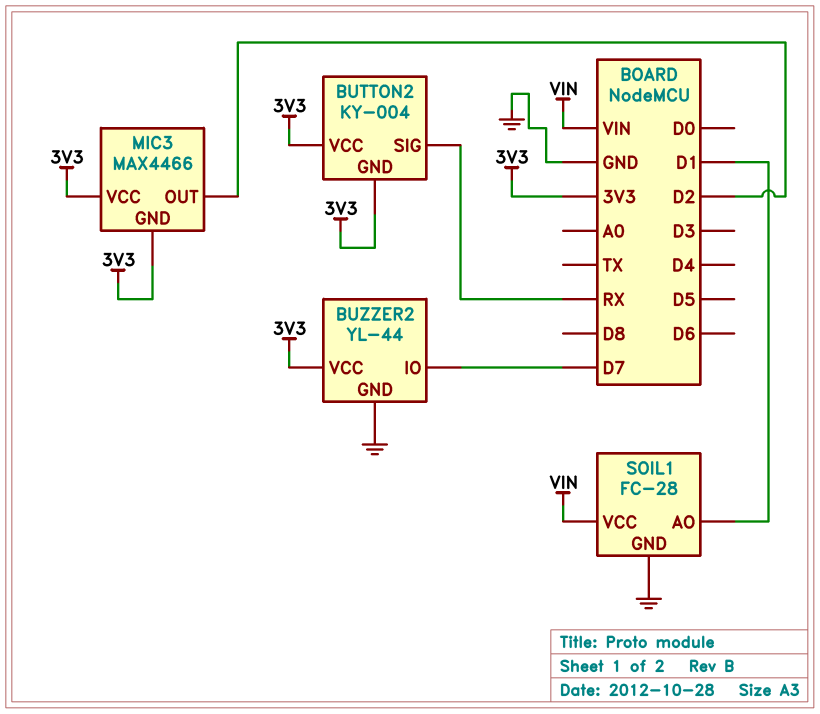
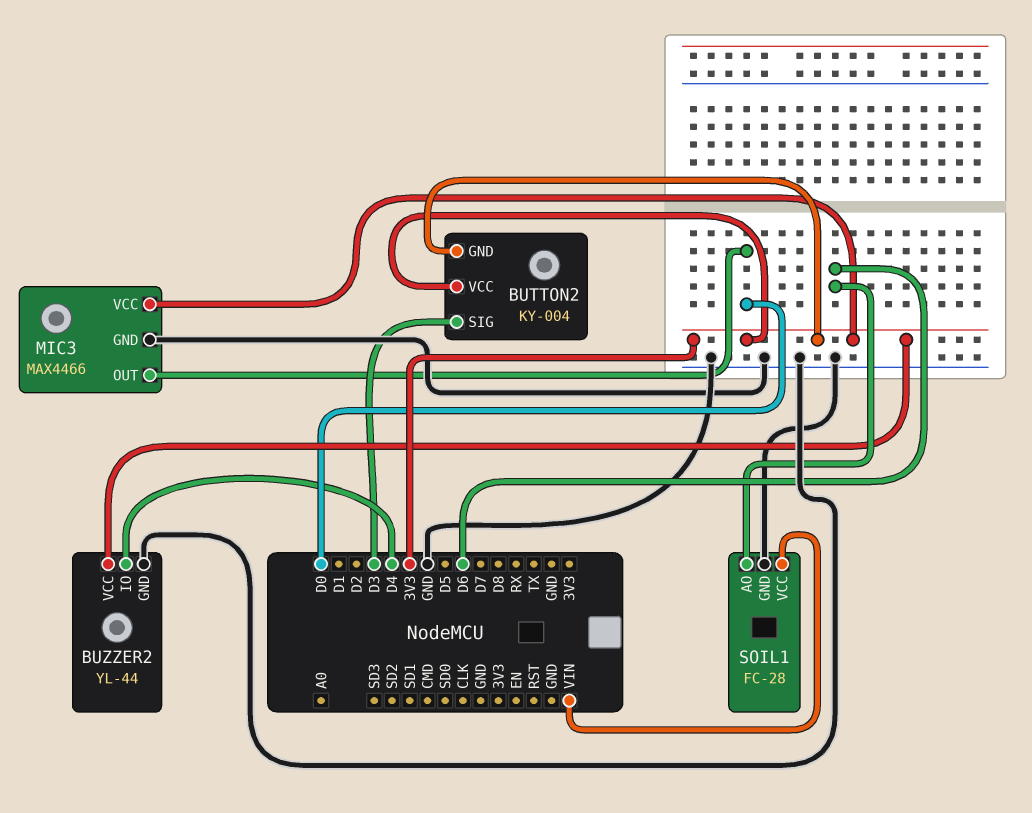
BUTTON2 pin SIG: RX -> D3
BUZZER2 pin IO: D7 -> D4
MIC3 pin GND: 3V3 -> GND
MIC3 pin OUT: D2 -> D0
SOIL1 pin AO: D1 -> D6

